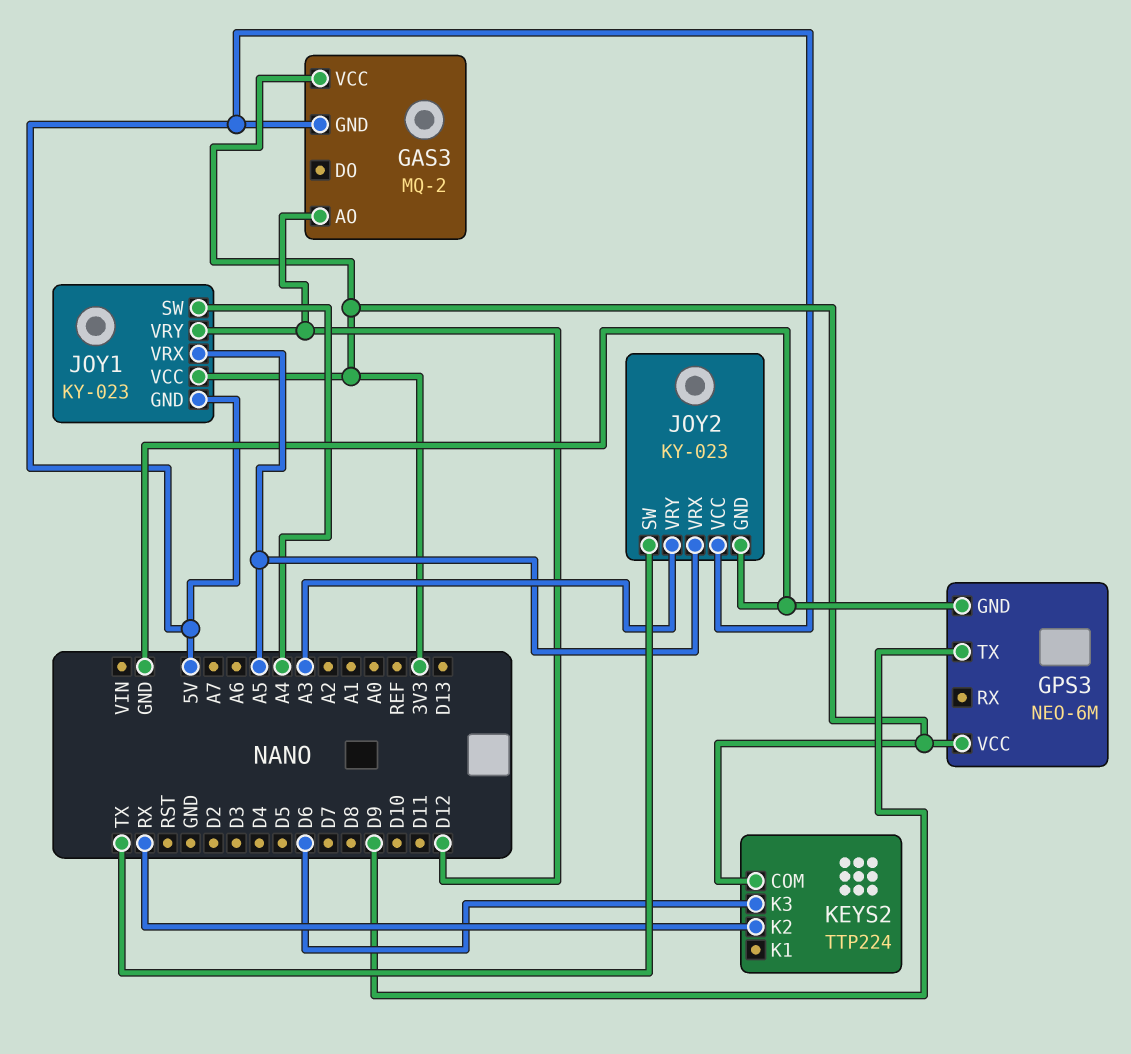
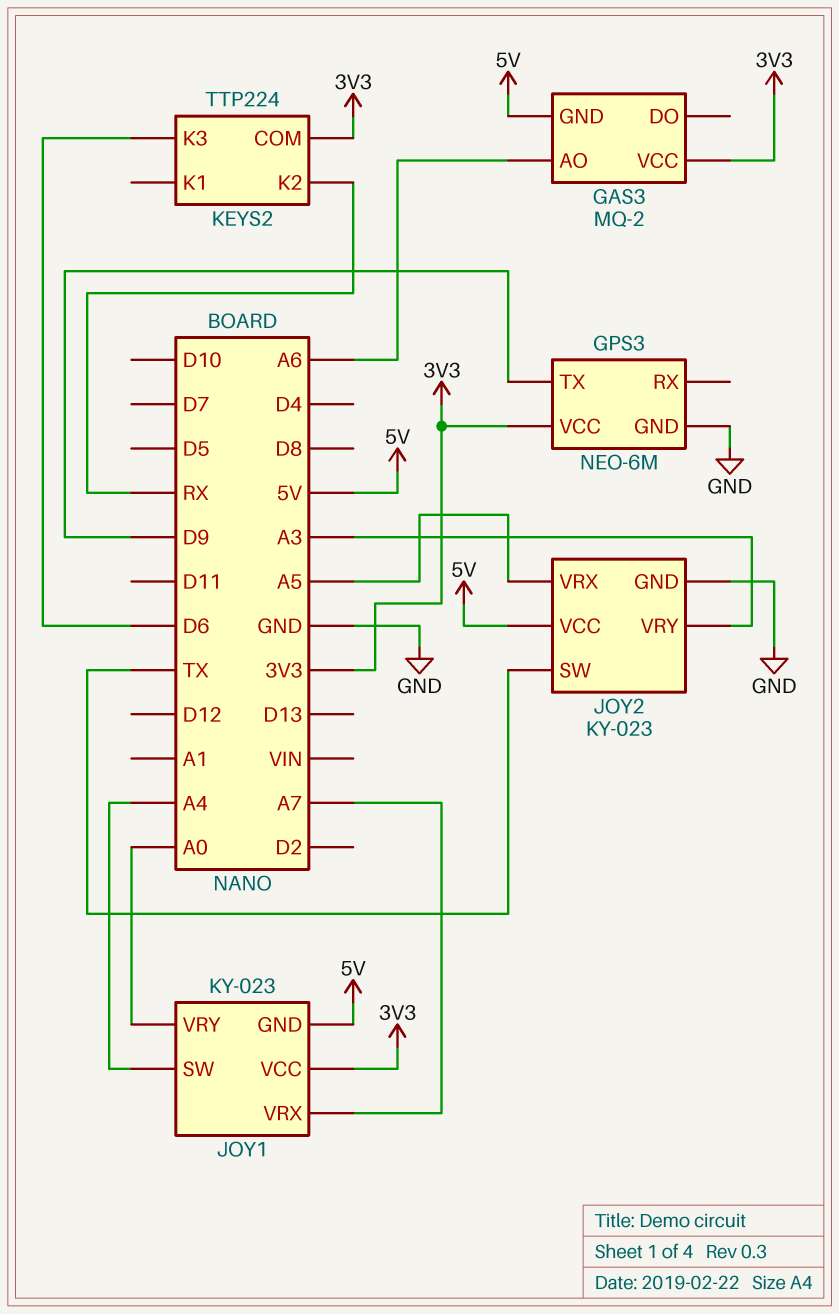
GAS3 pin AO: D12 -> A6
JOY1 pin VRX: A5 -> A7
JOY1 pin VRY: D12 -> A0

